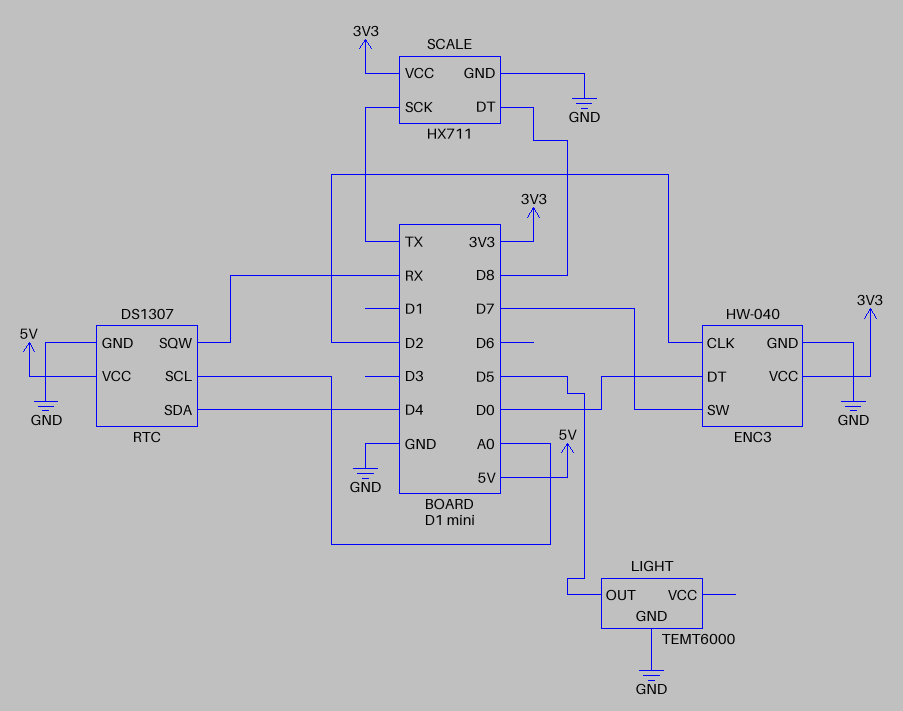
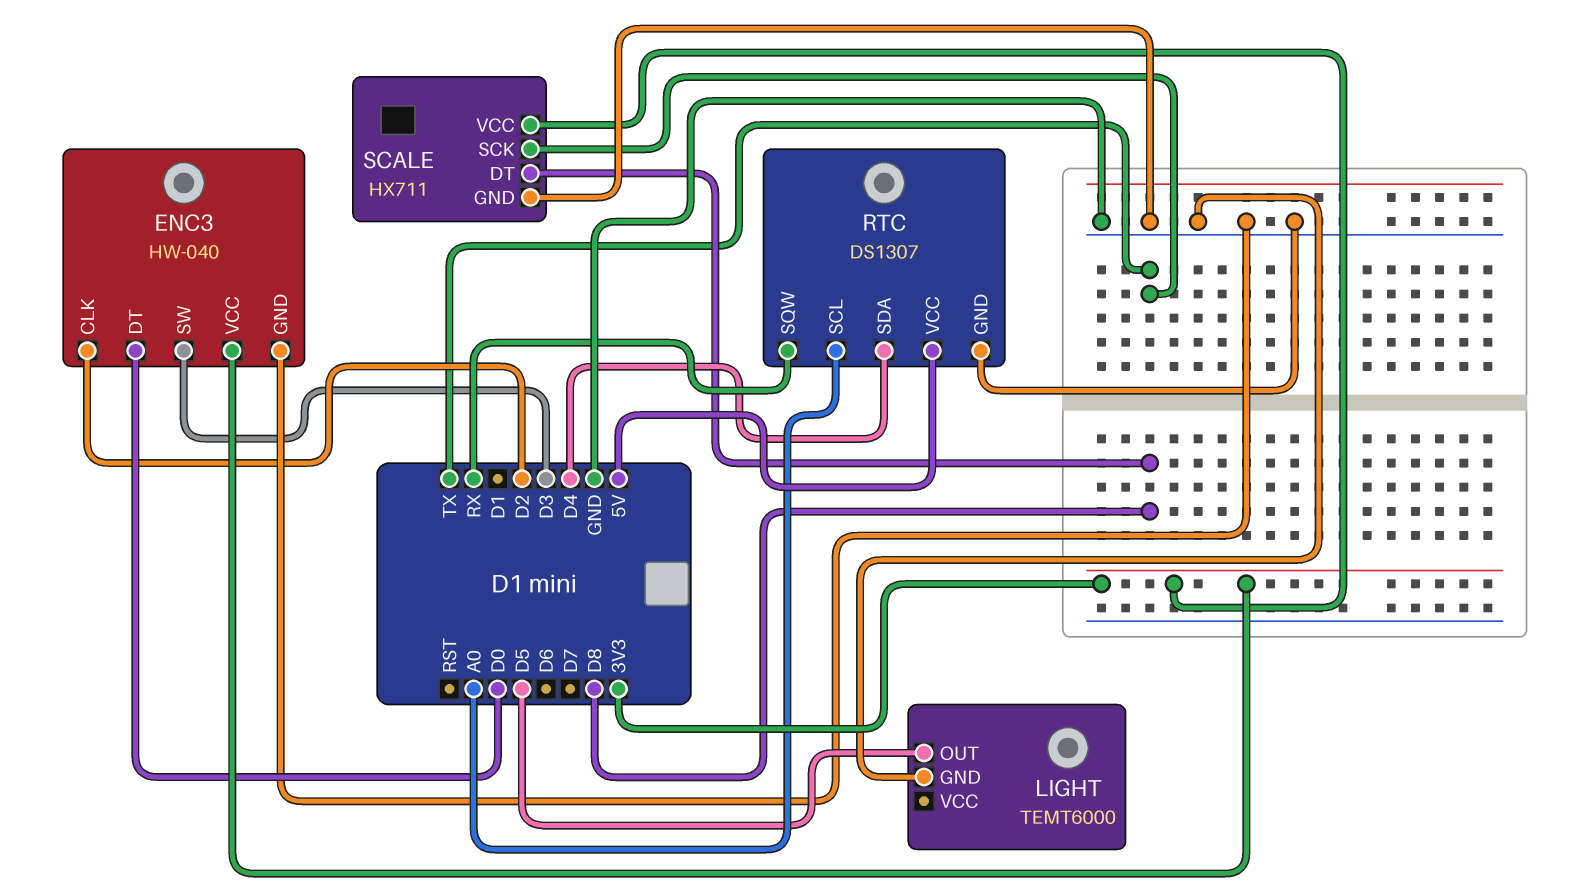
ENC3 pin SW: D7 -> D3

